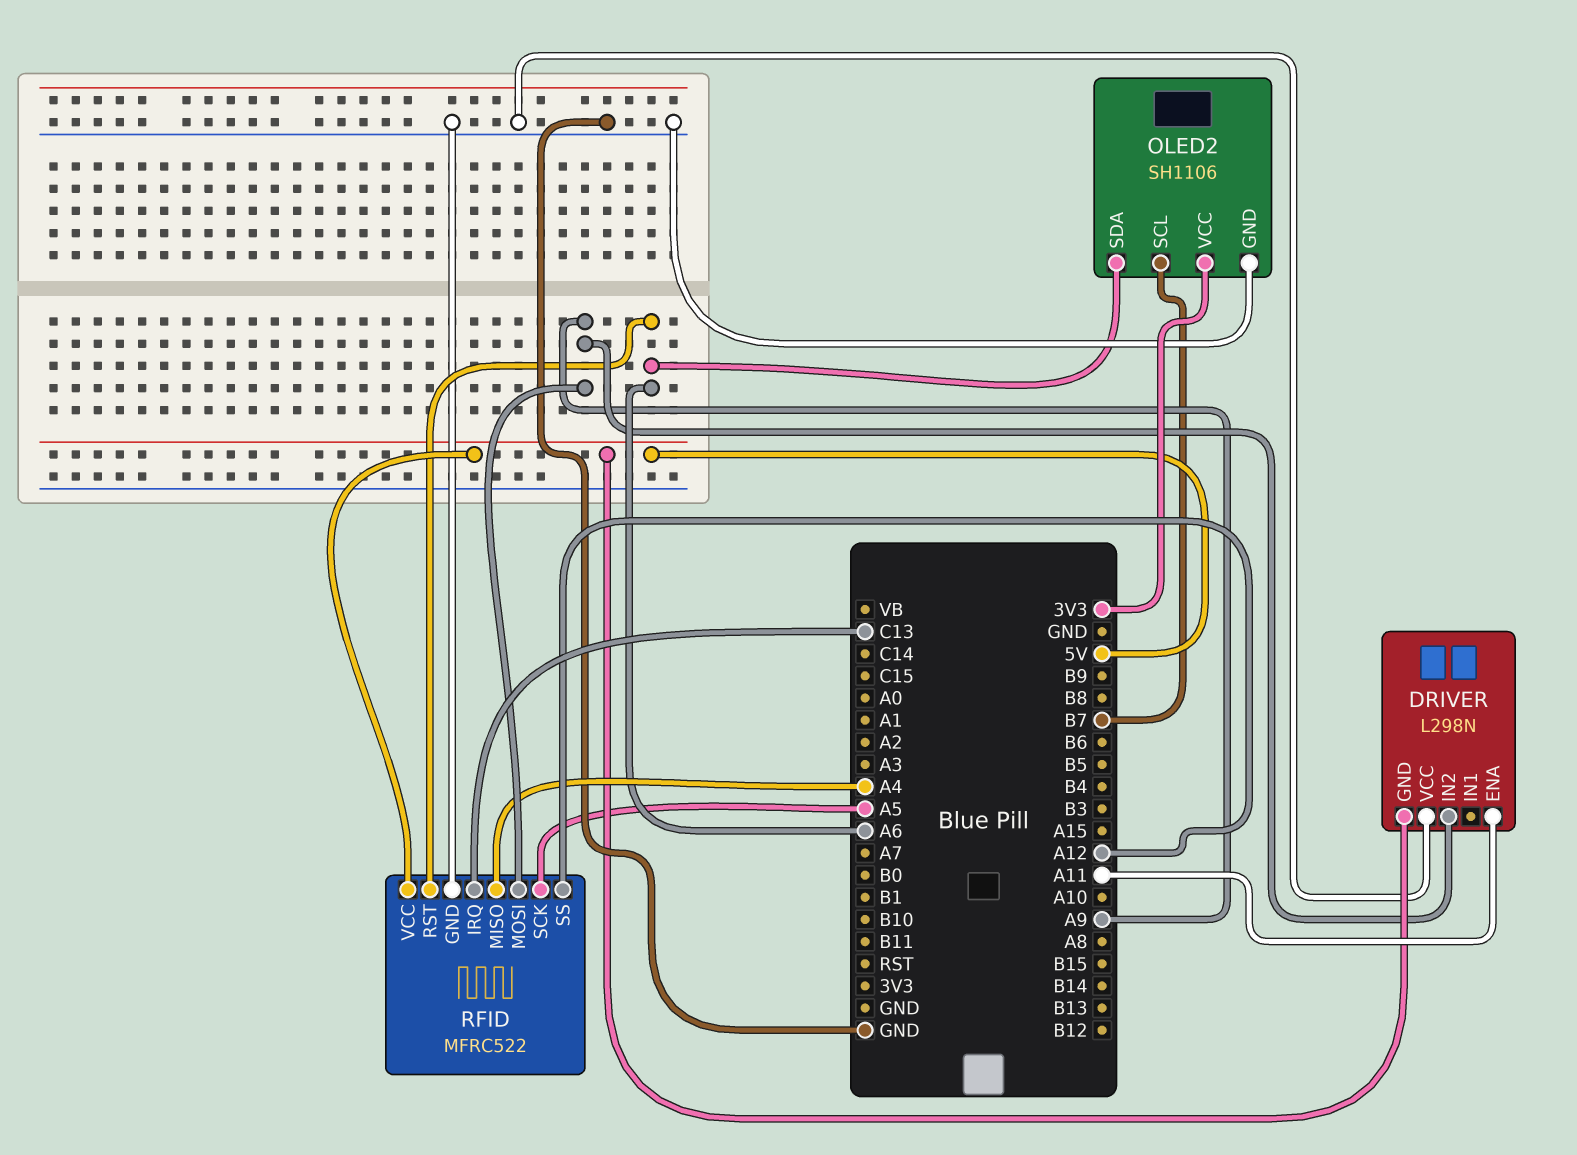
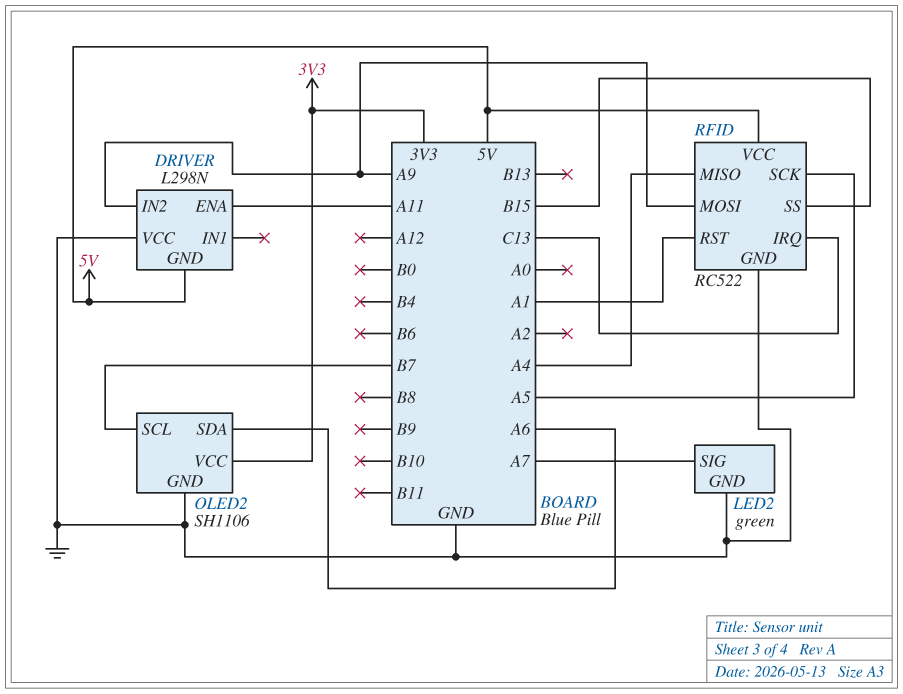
LED2: none -> green
LED2 pin GND: none -> GND
LED2 pin SIG: none -> A7
RFID: MFRC522 -> RC522
RFID pin RST: A6 -> A1
RFID pin SS: A12 -> B15

